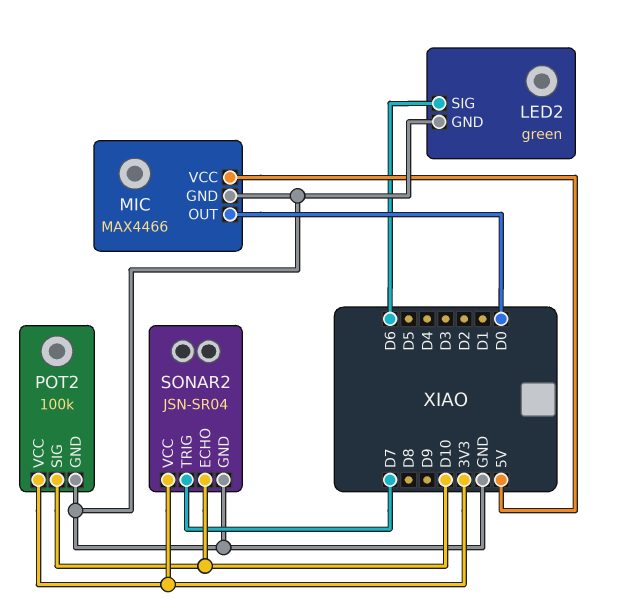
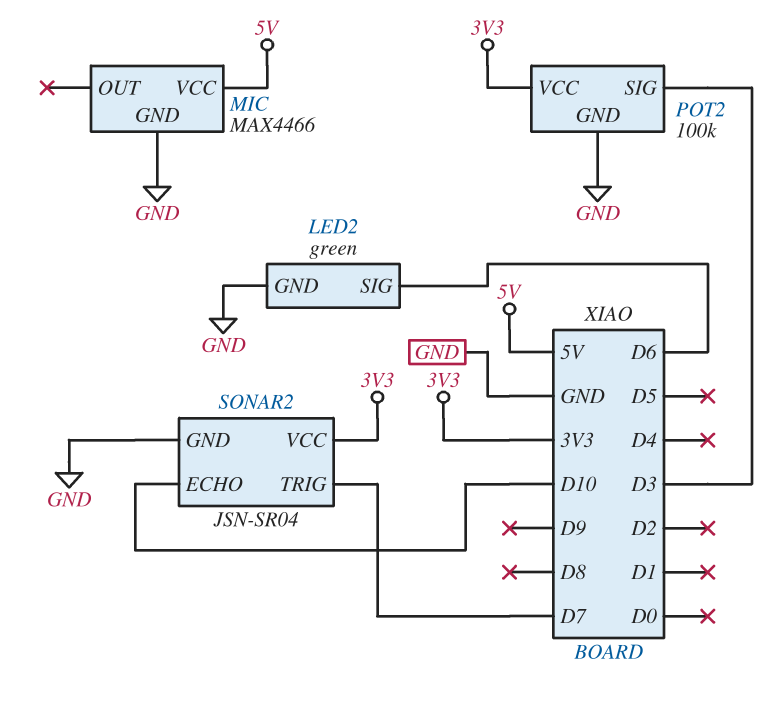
MIC pin OUT: D0 -> none
POT2 pin SIG: D10 -> D3

